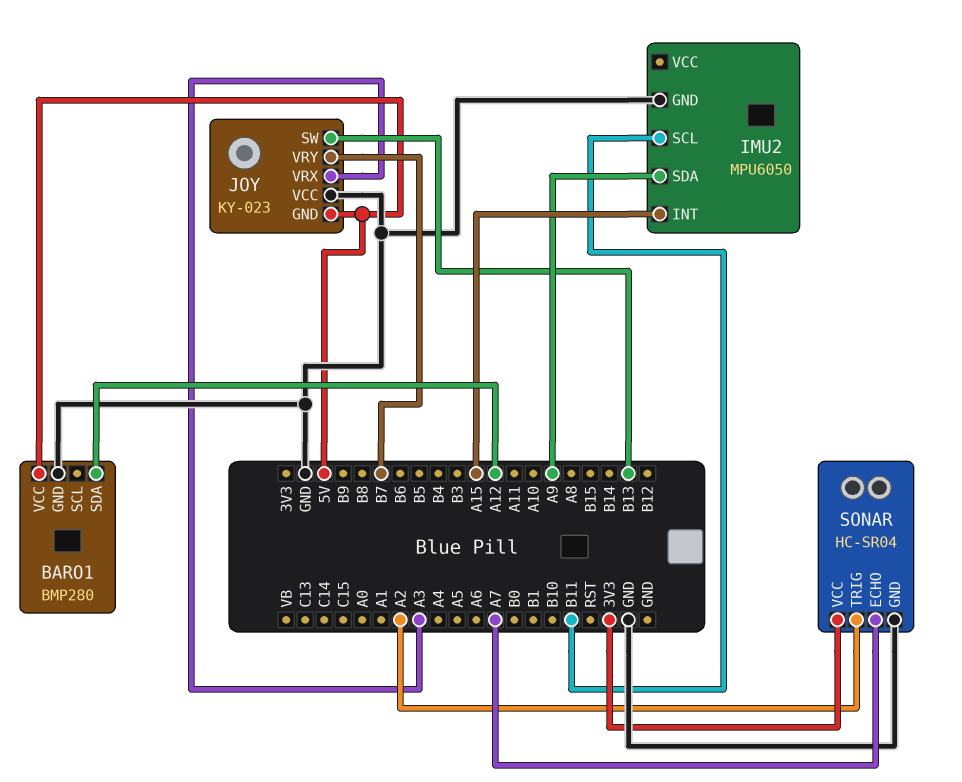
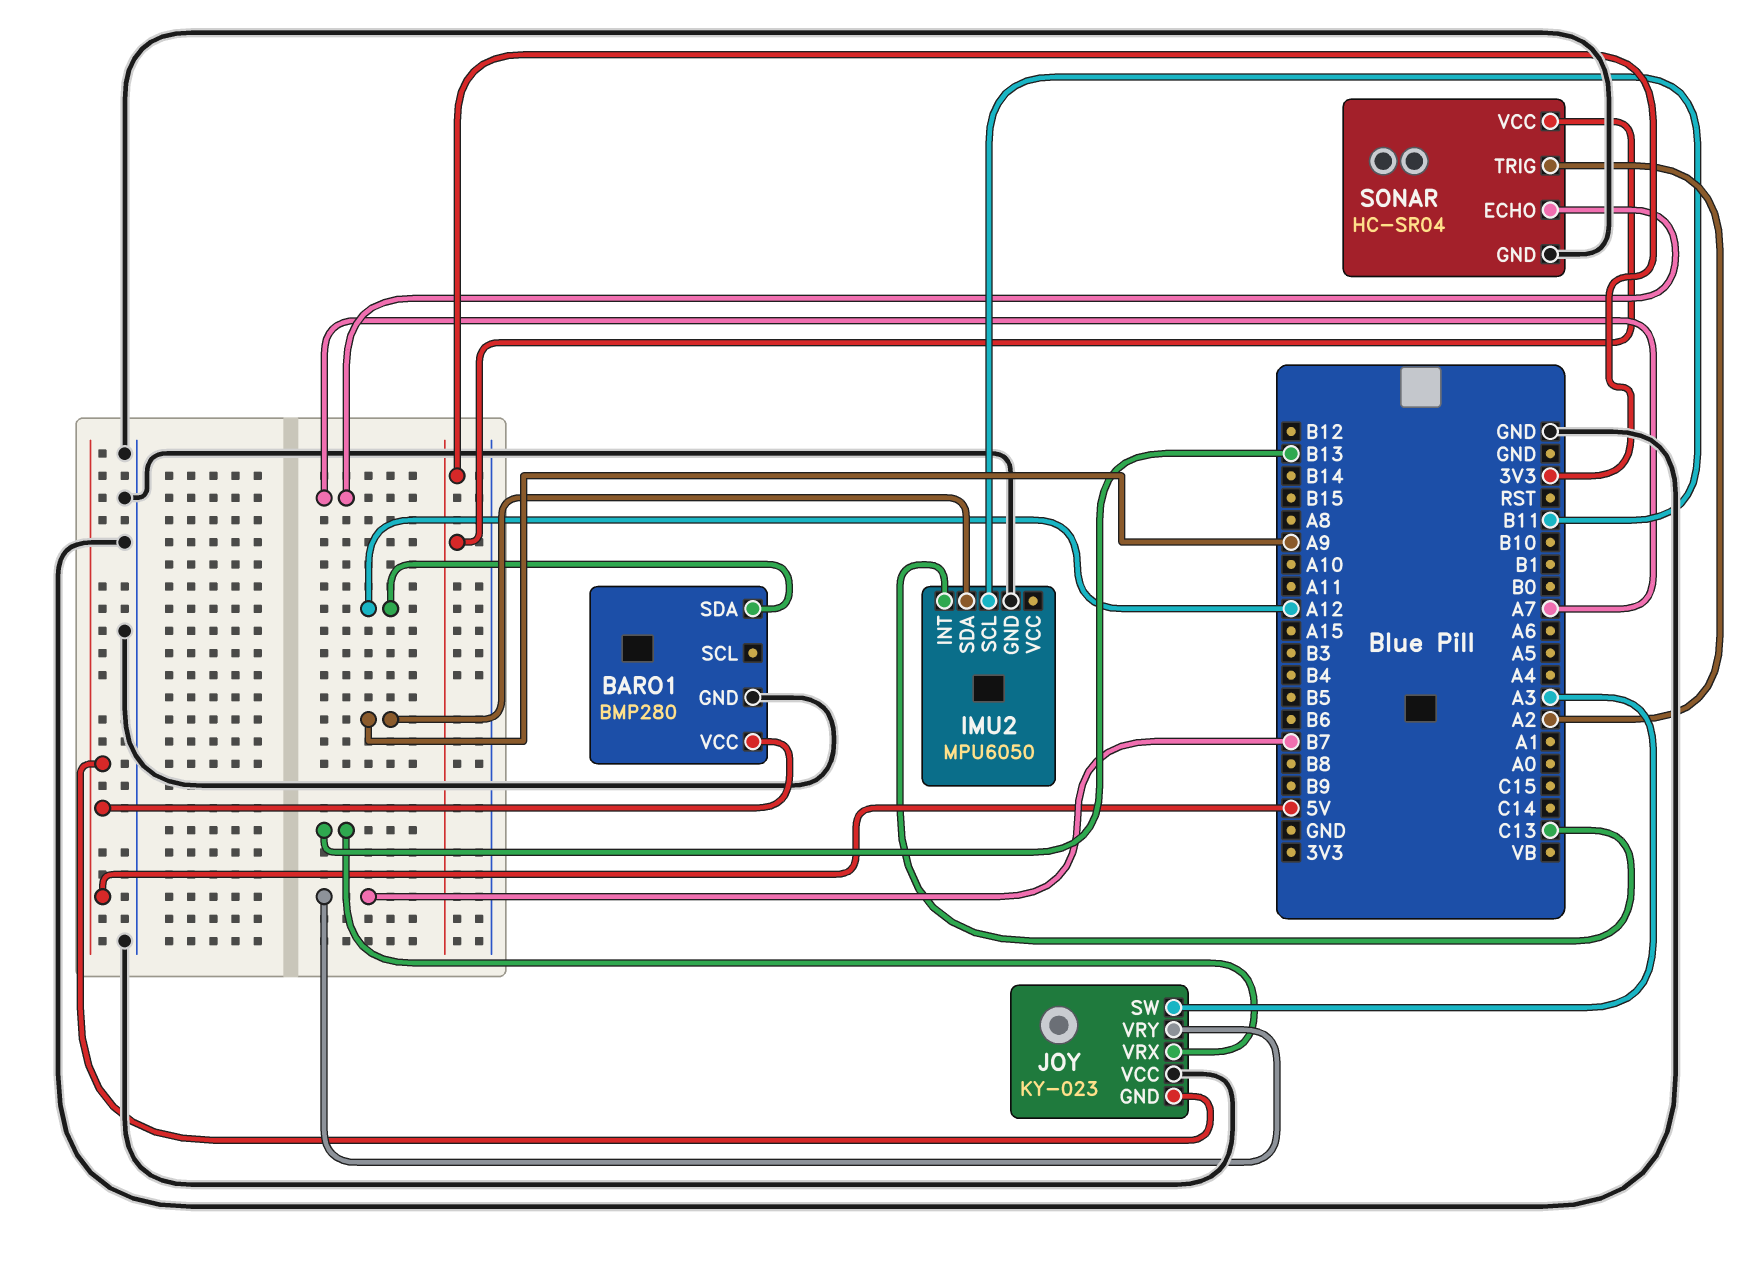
IMU2 pin INT: A15 -> C13
JOY pin SW: B13 -> A3
JOY pin VRX: A3 -> B13

